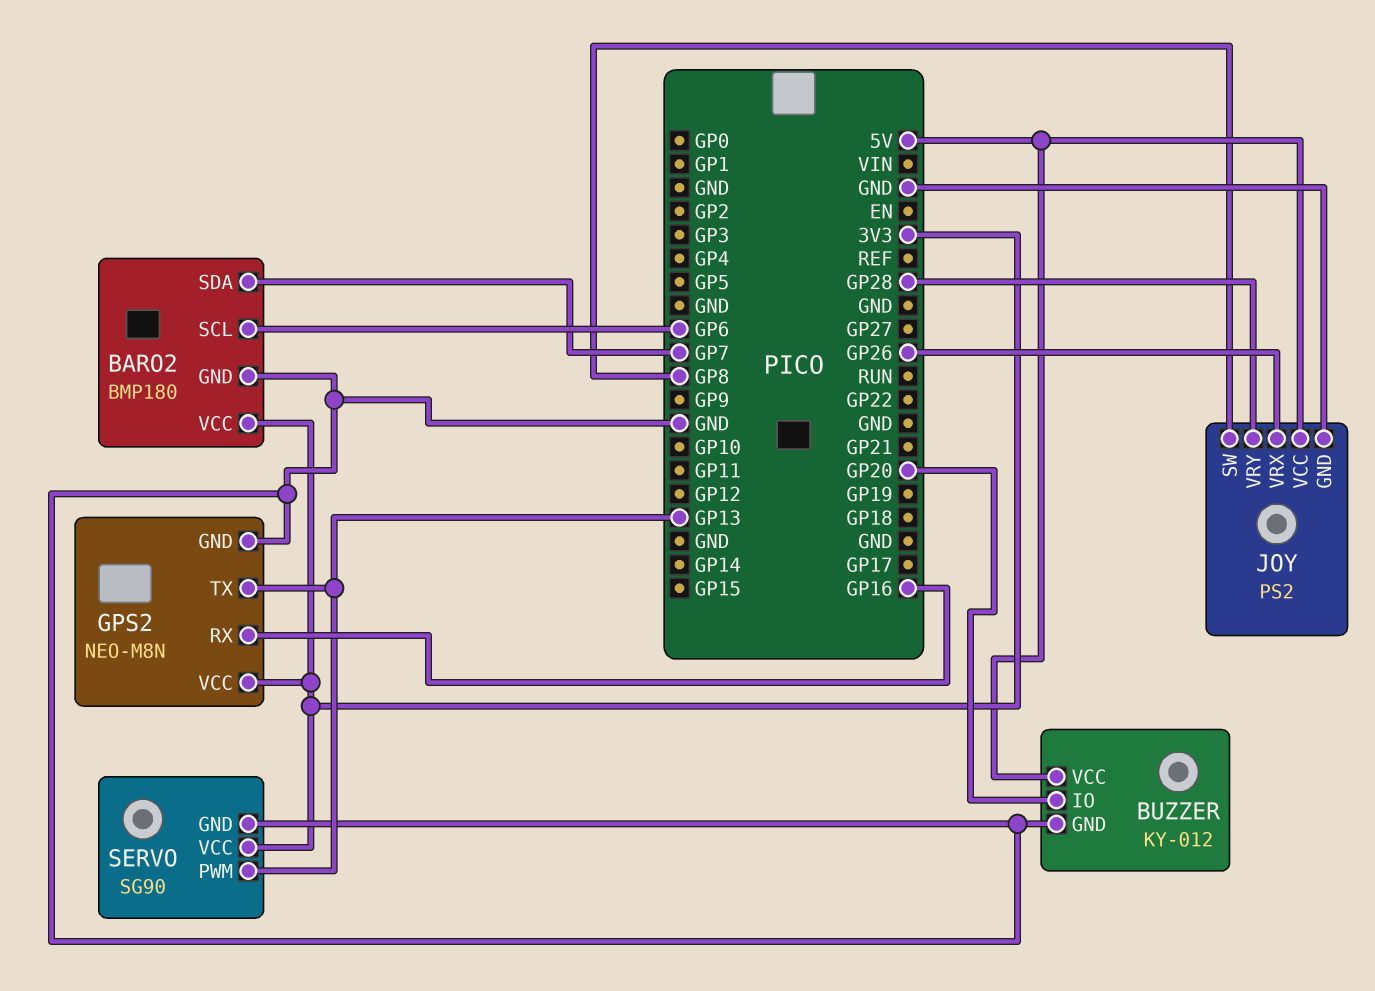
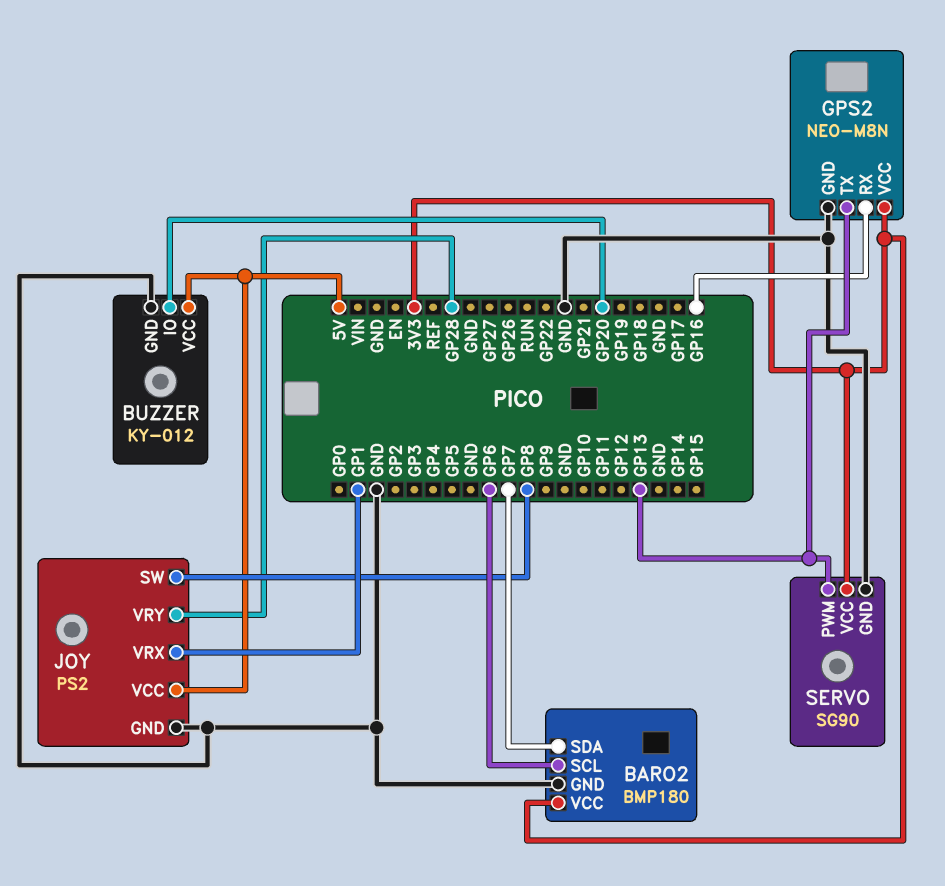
JOY pin VRX: GP26 -> GP1

